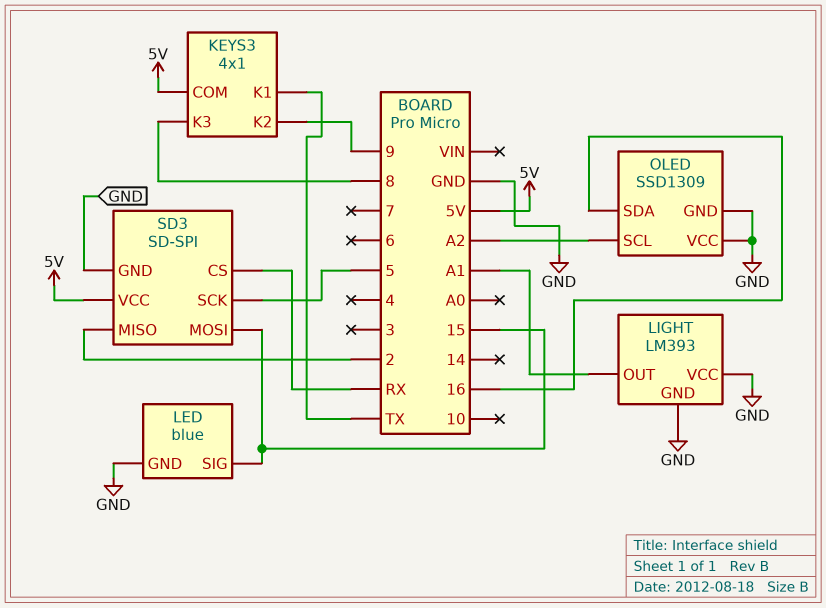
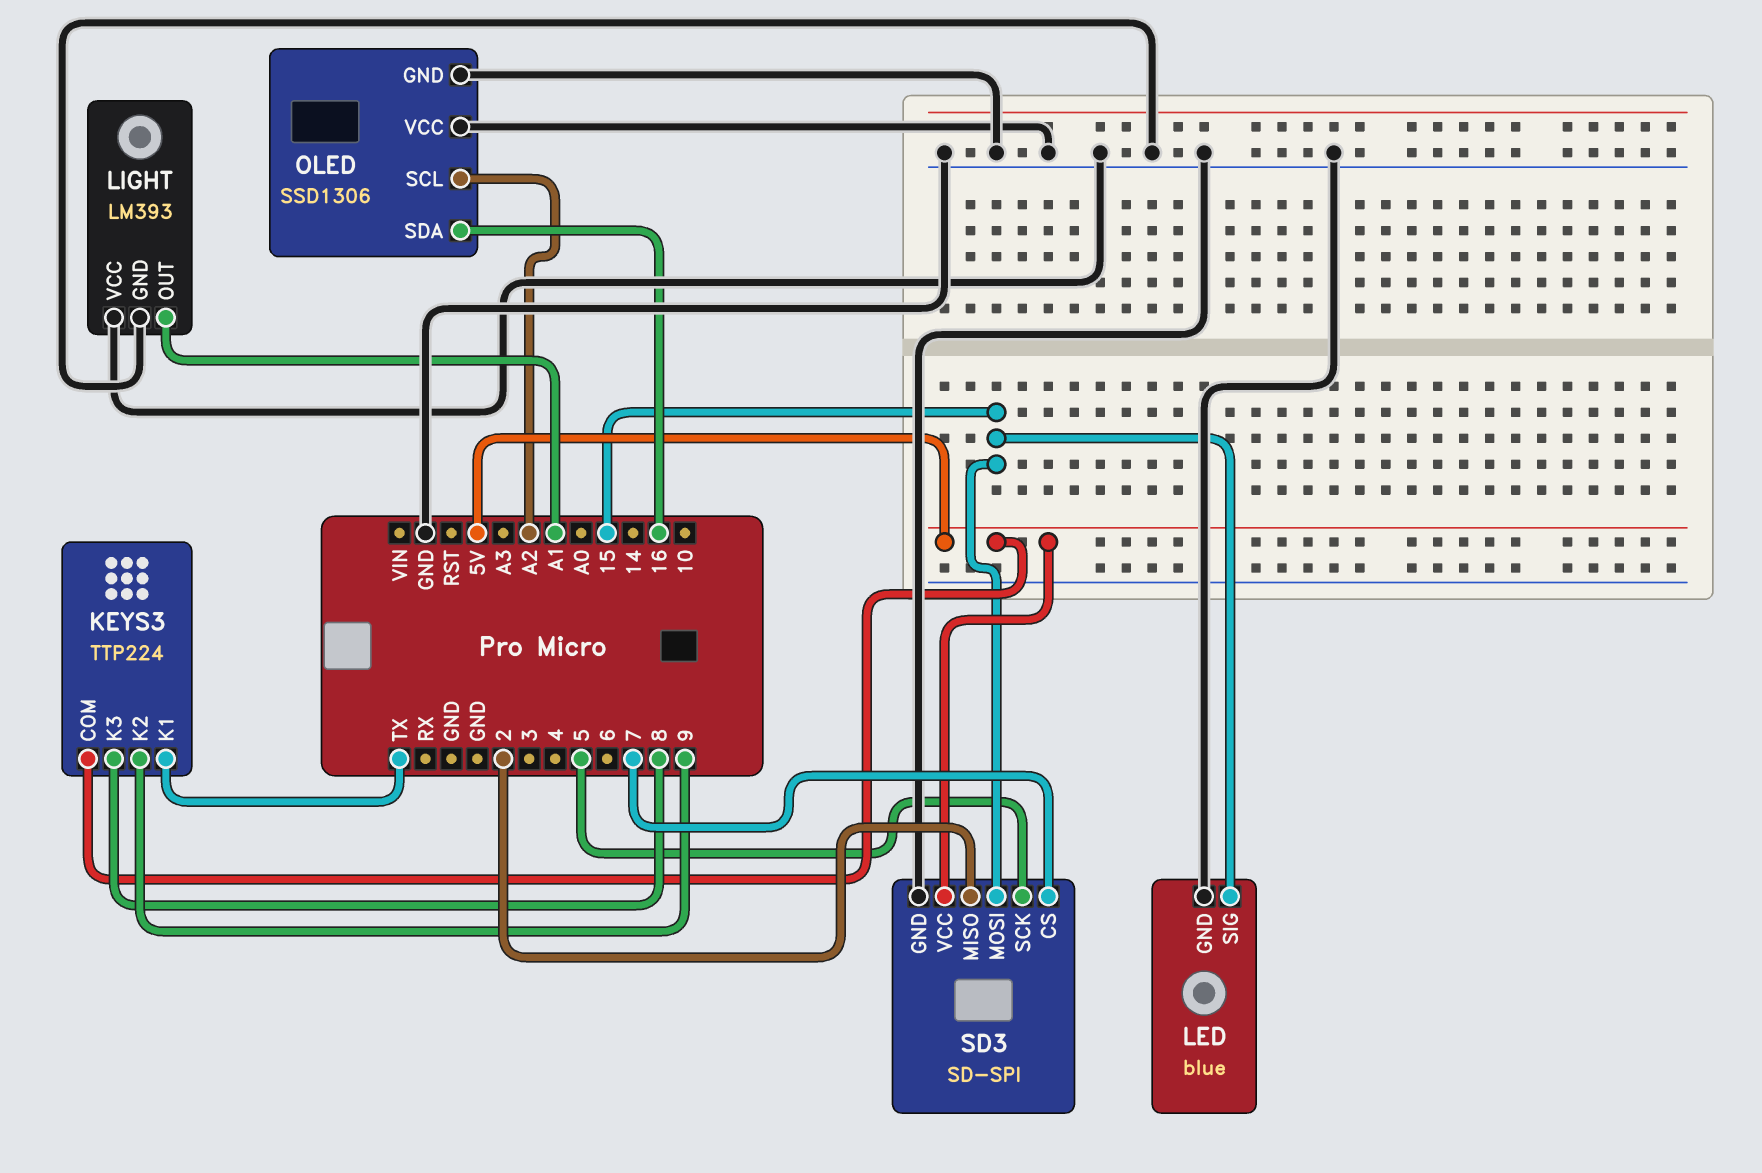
KEYS3: 4x1 -> TTP224
OLED: SSD1309 -> SSD1306
SD3 pin CS: RX -> 7

